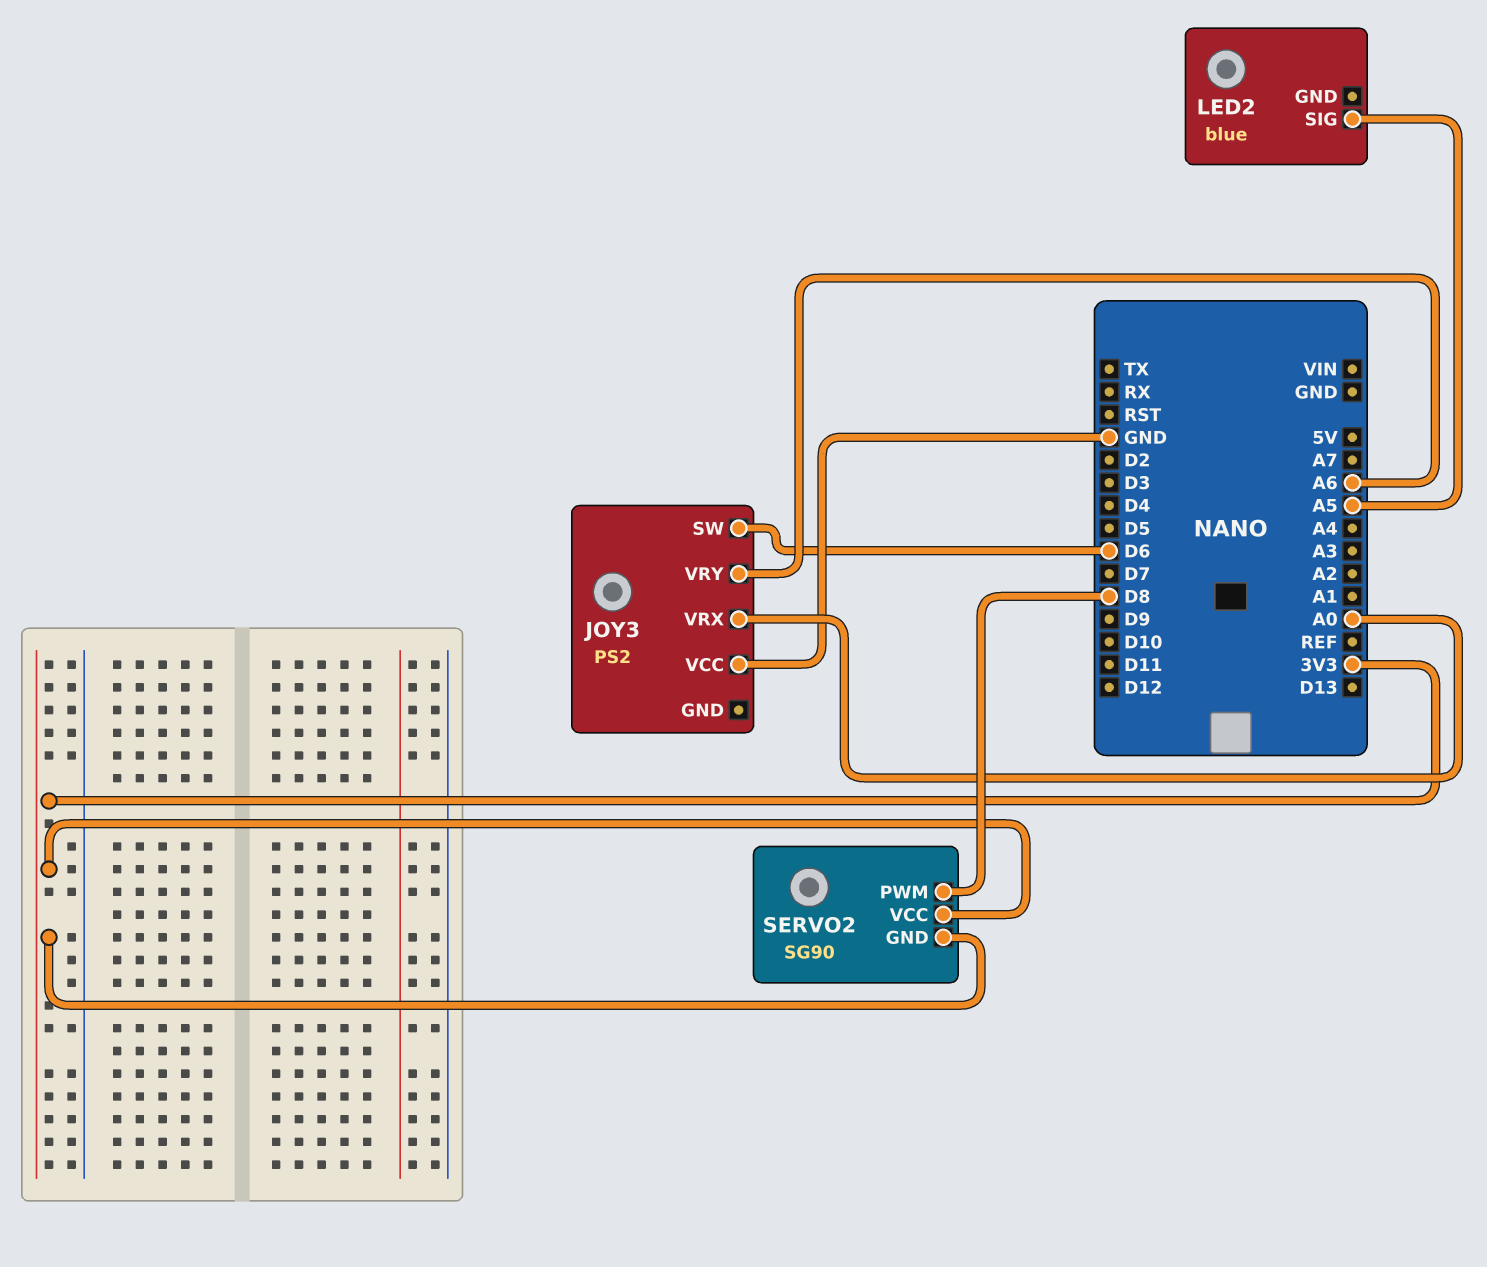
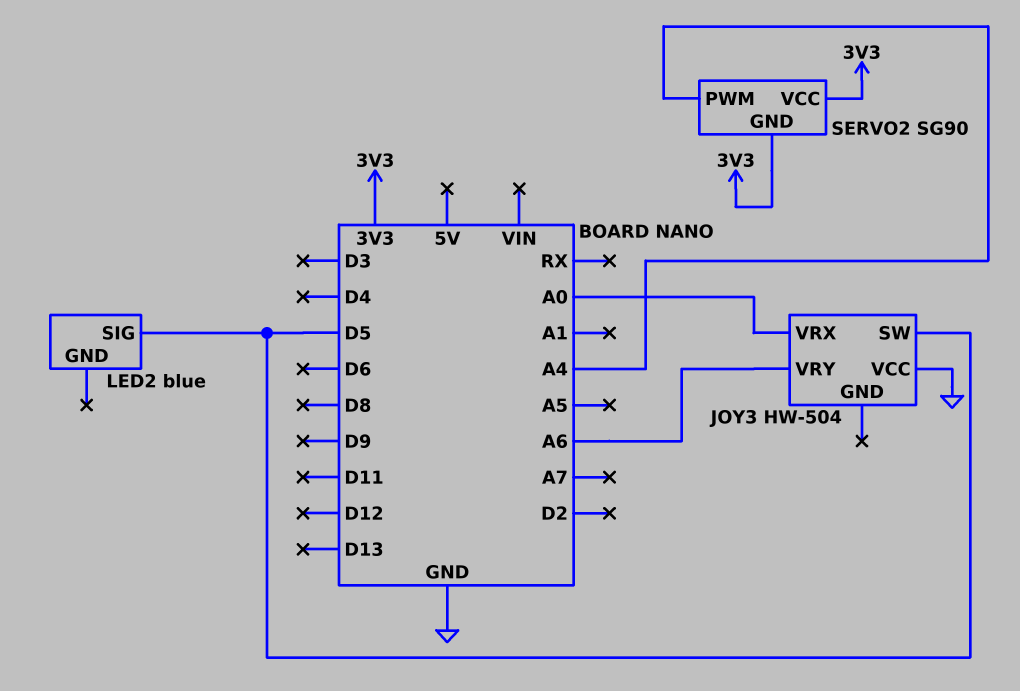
JOY3: PS2 -> HW-504
JOY3 pin SW: D6 -> D5
LED2 pin SIG: A5 -> D5
SERVO2 pin PWM: D8 -> A4

